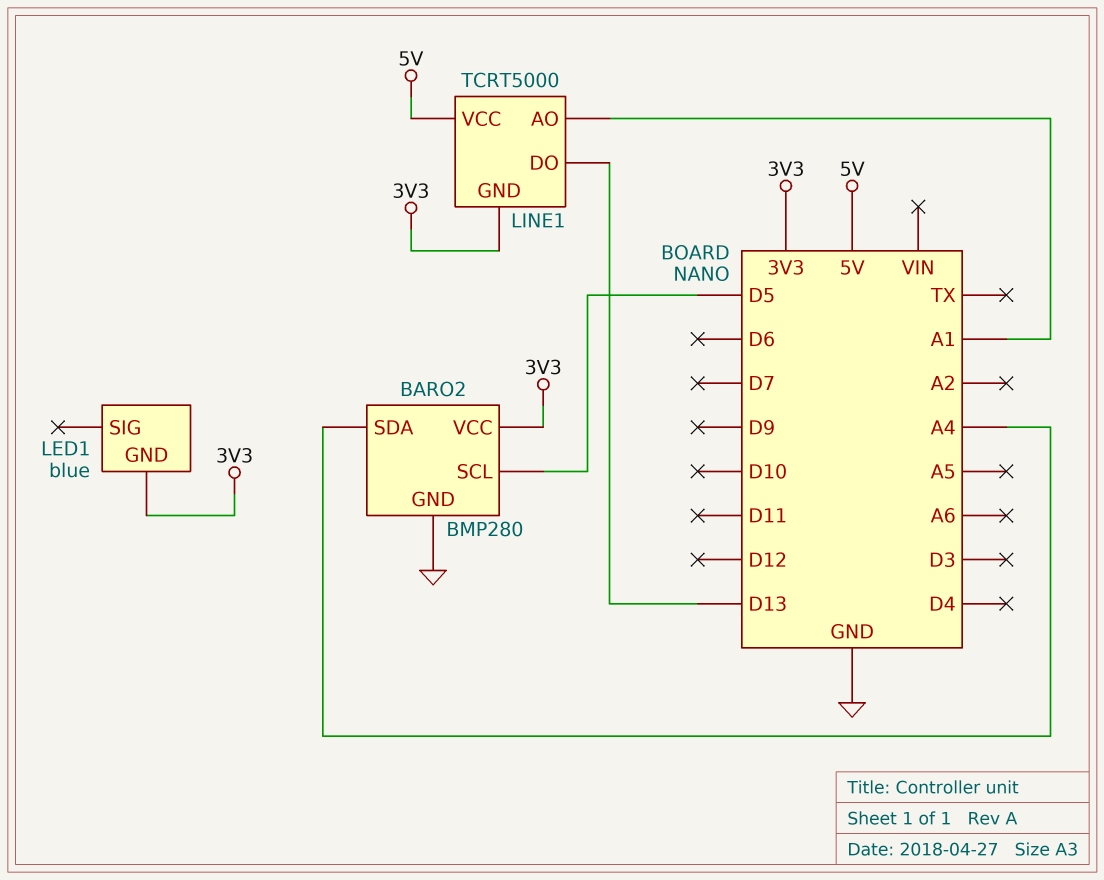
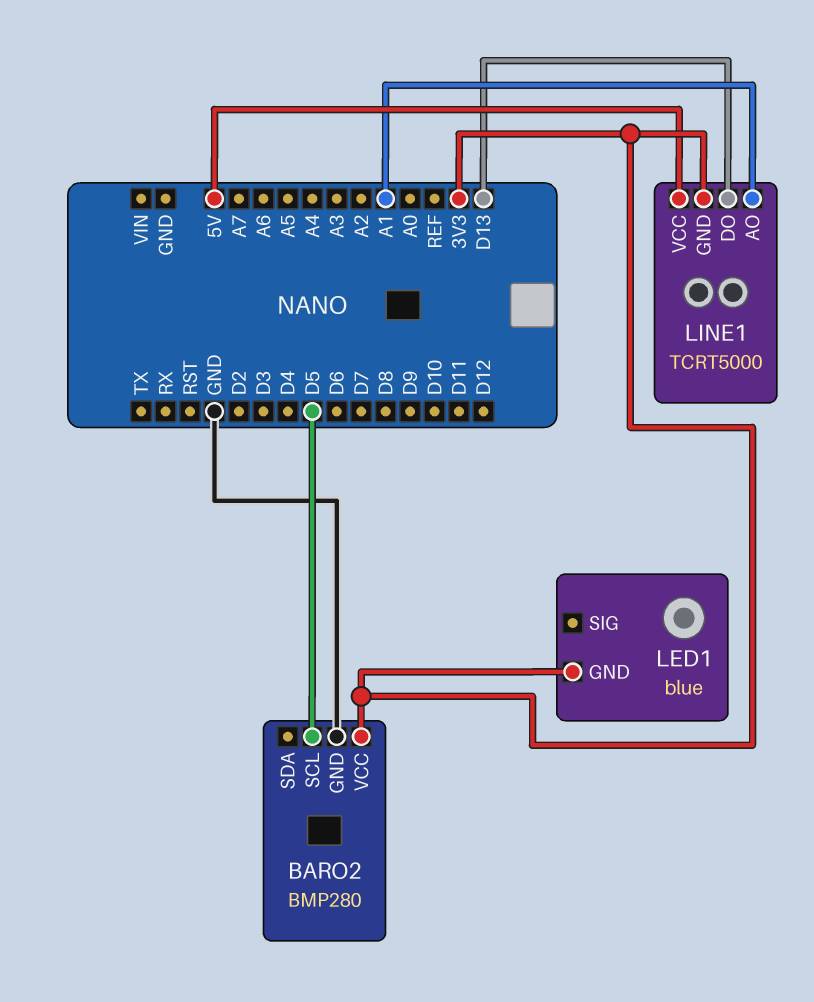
BARO2 pin SDA: A4 -> none

